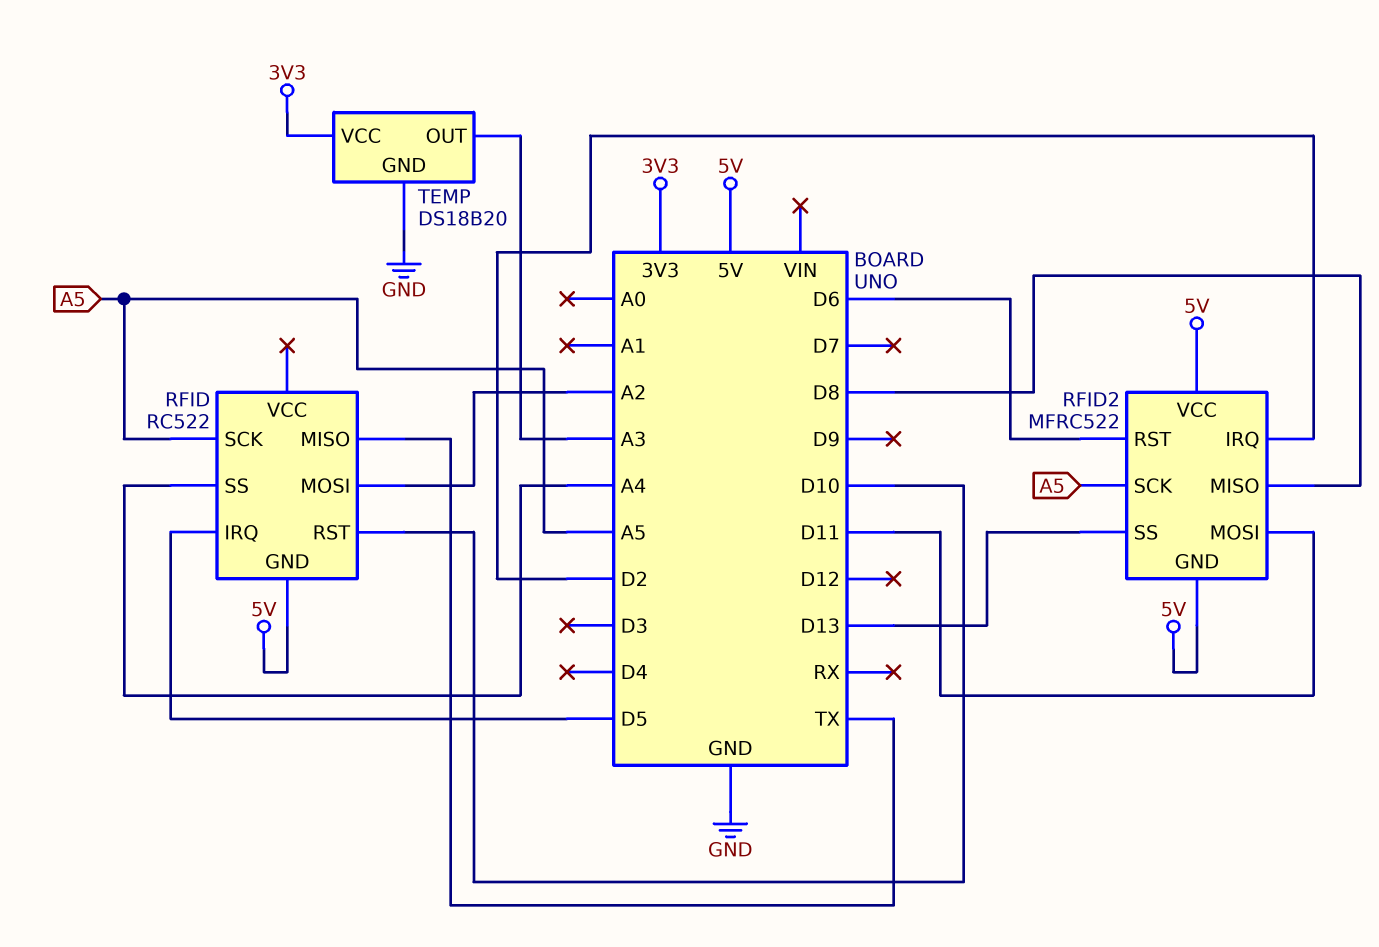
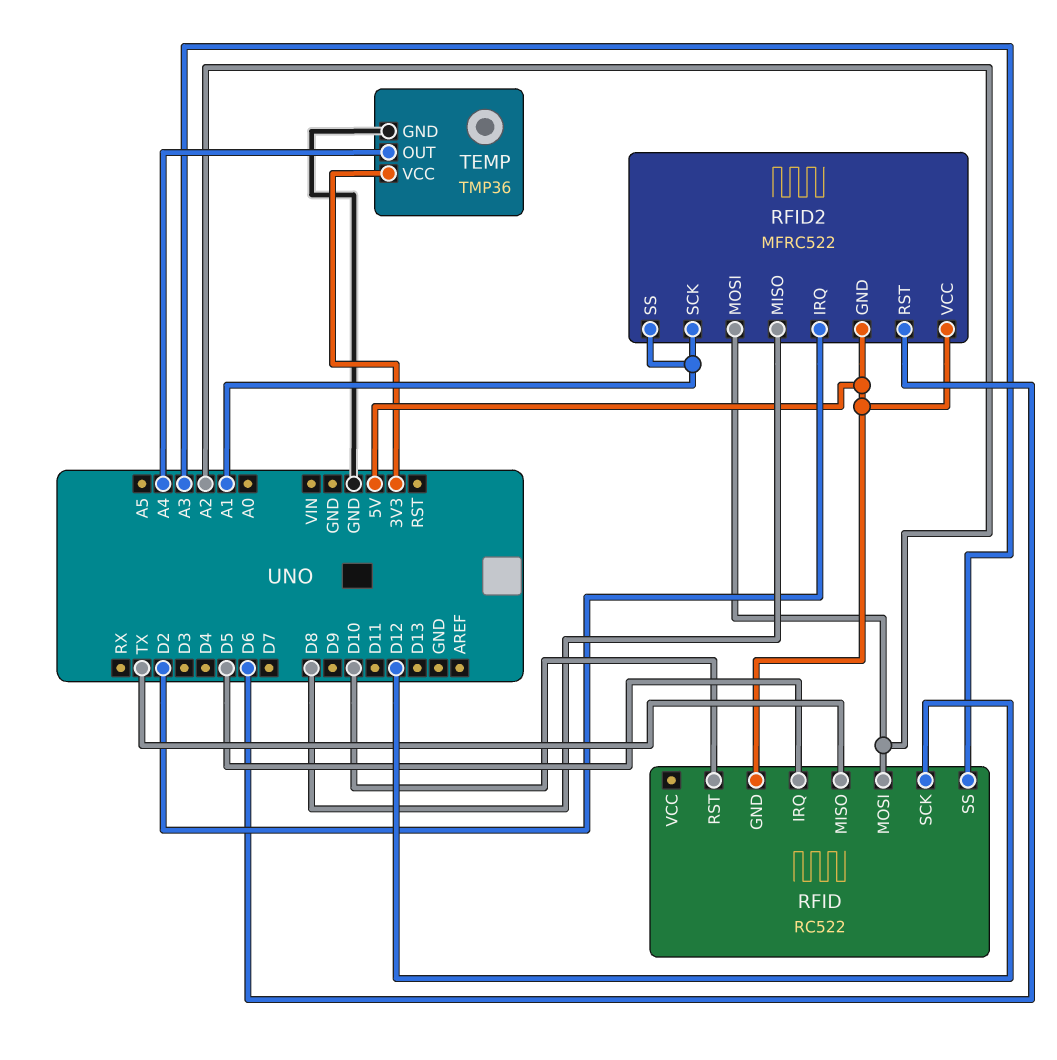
RFID pin SCK: A5 -> D12
RFID pin SS: A4 -> A3
RFID2 pin MOSI: D11 -> A2
RFID2 pin SCK: A5 -> A1
RFID2 pin SS: D13 -> A1
TEMP: DS18B20 -> TMP36
TEMP pin OUT: A3 -> A4

